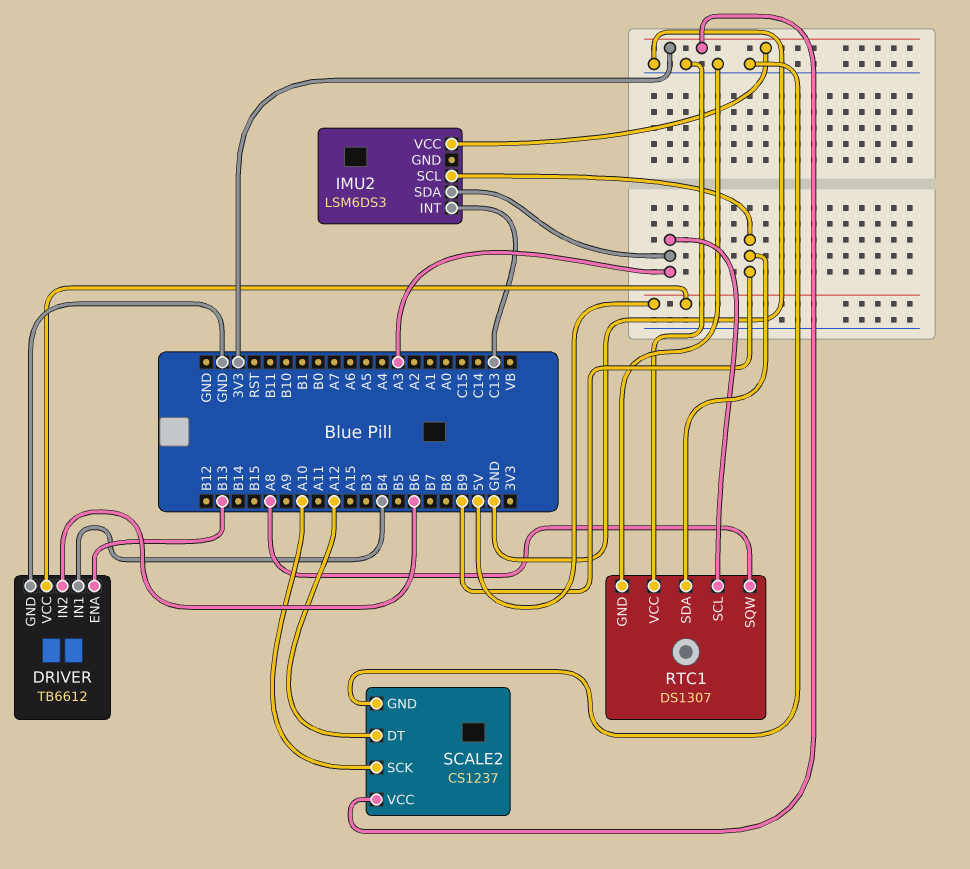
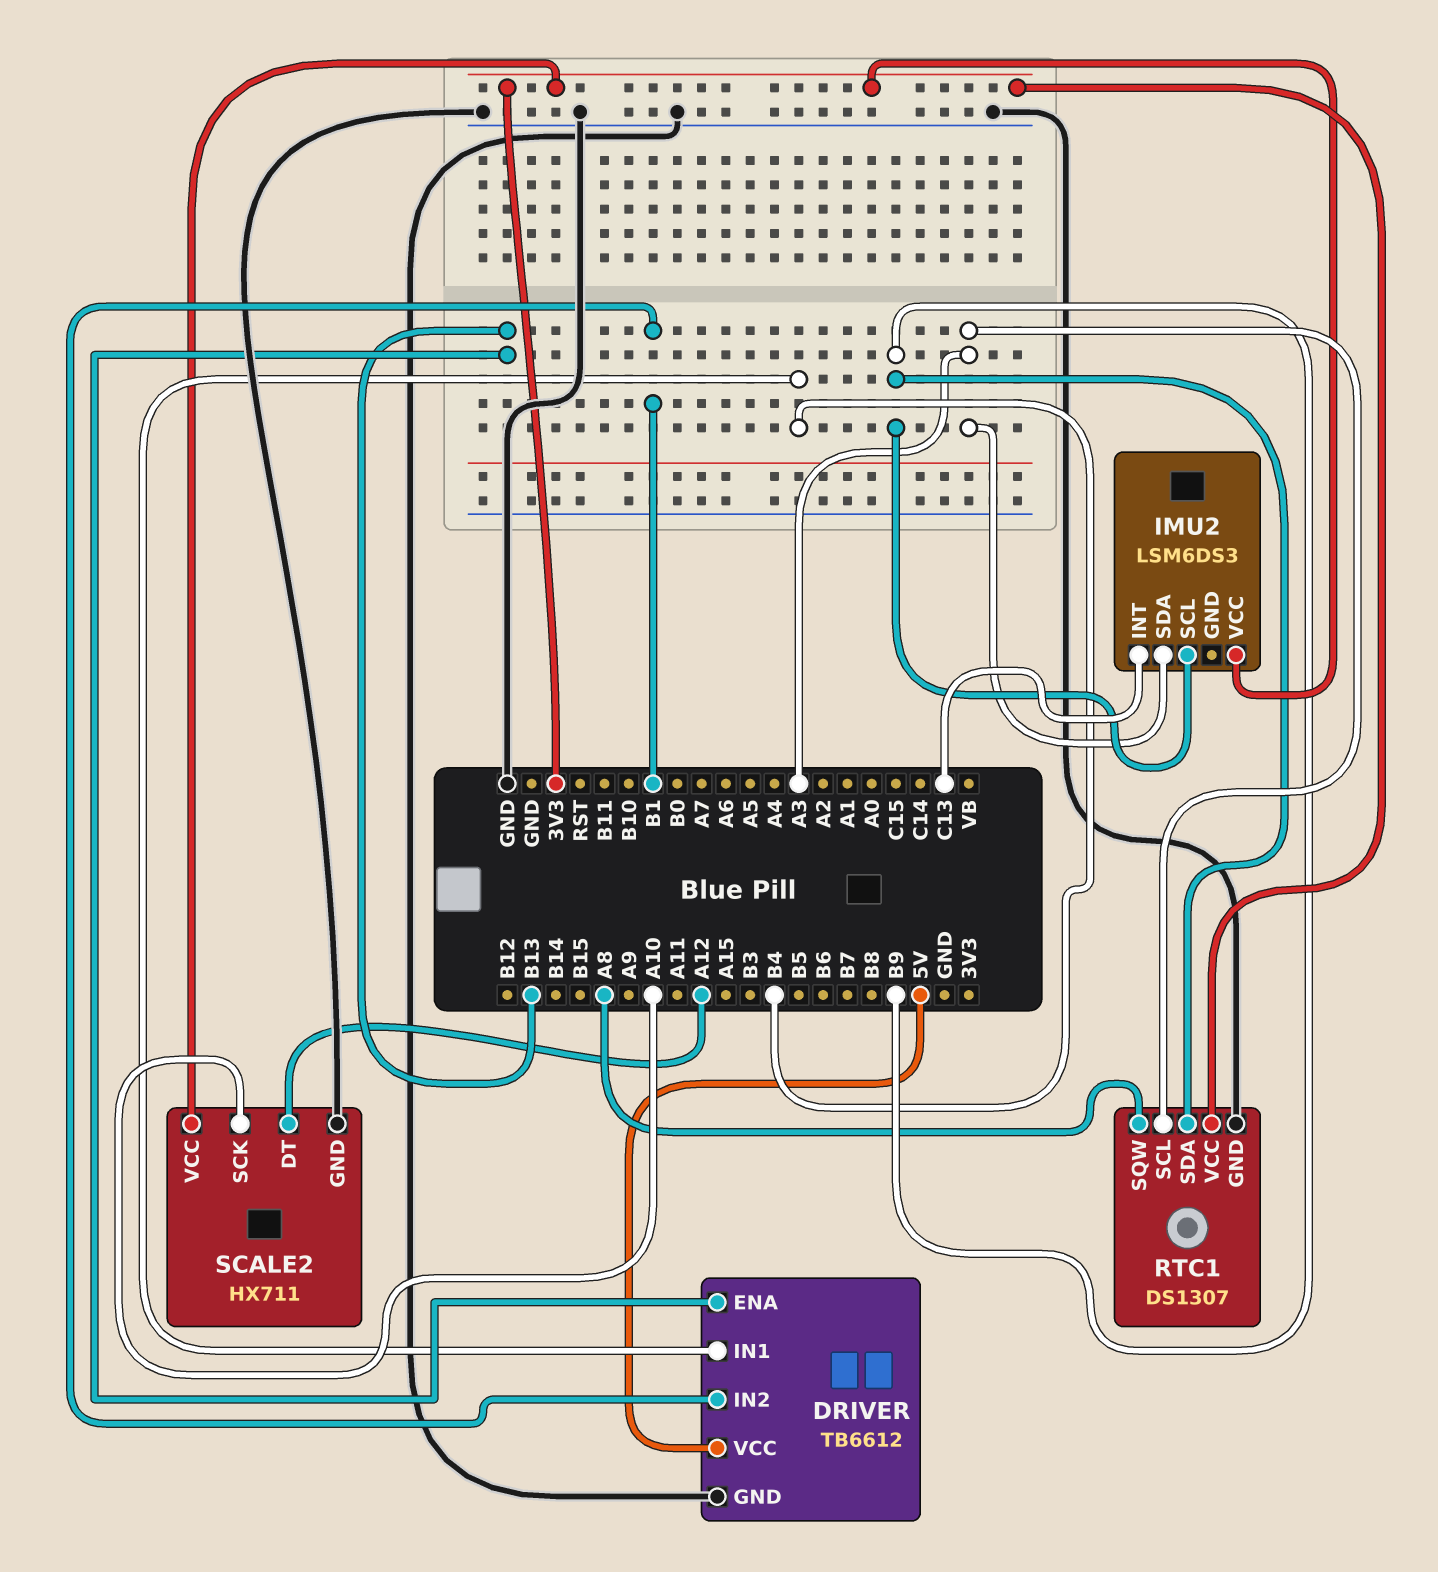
DRIVER pin IN2: B6 -> B1
RTC1 pin VCC: GND -> 3V3
SCALE2: CS1237 -> HX711

